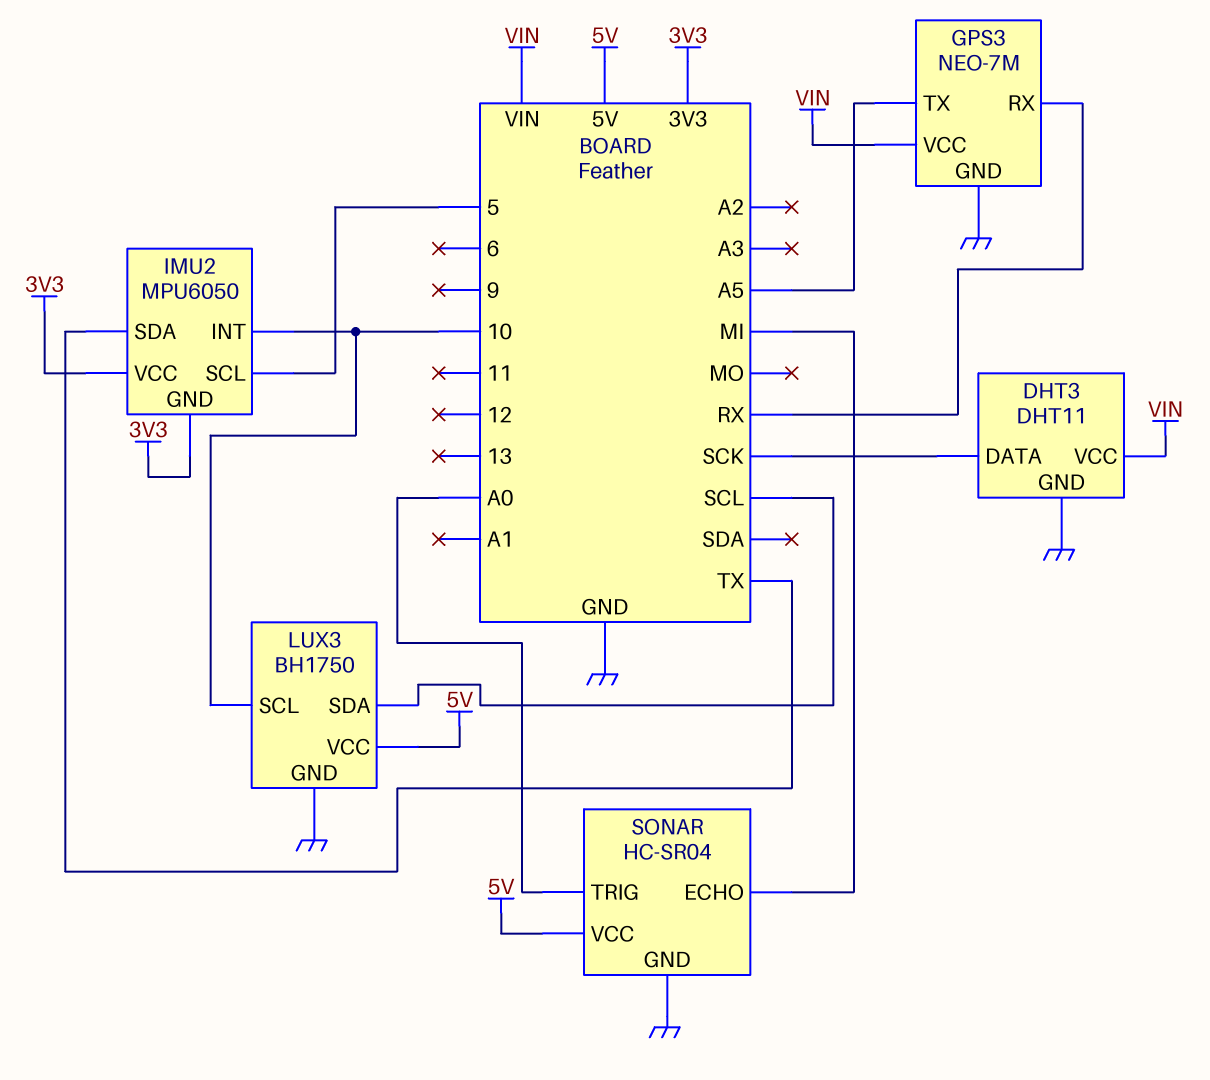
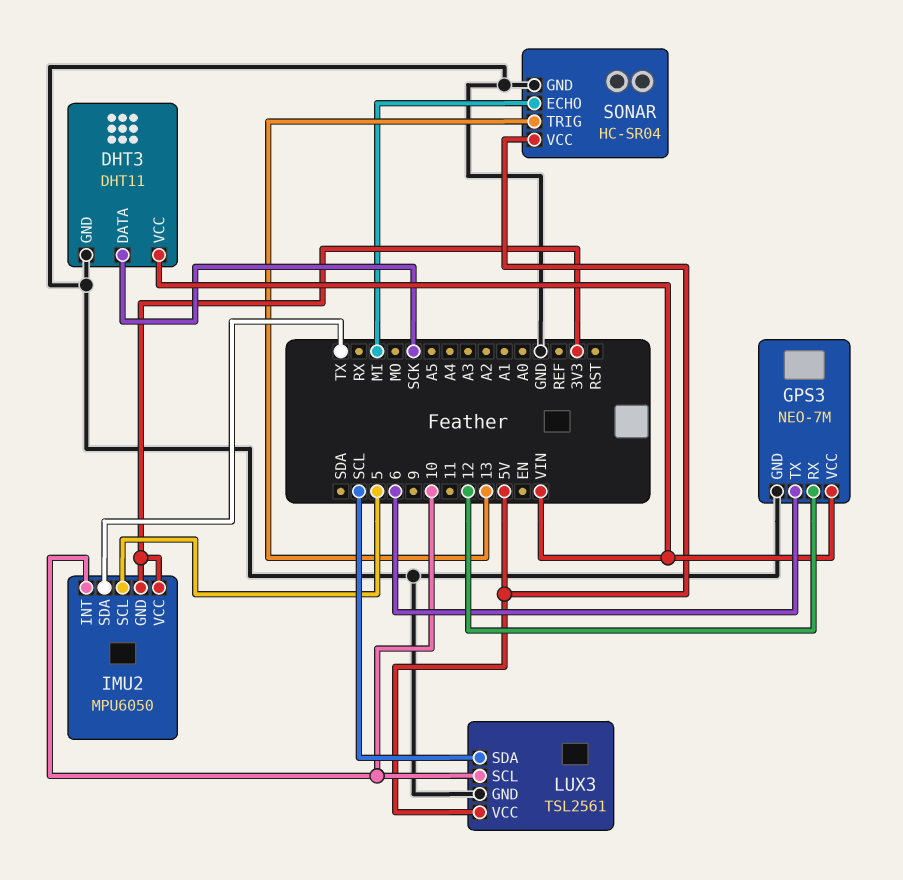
GPS3 pin RX: RX -> 12
GPS3 pin TX: A5 -> 6
LUX3: BH1750 -> TSL2561
SONAR pin TRIG: A0 -> 13

